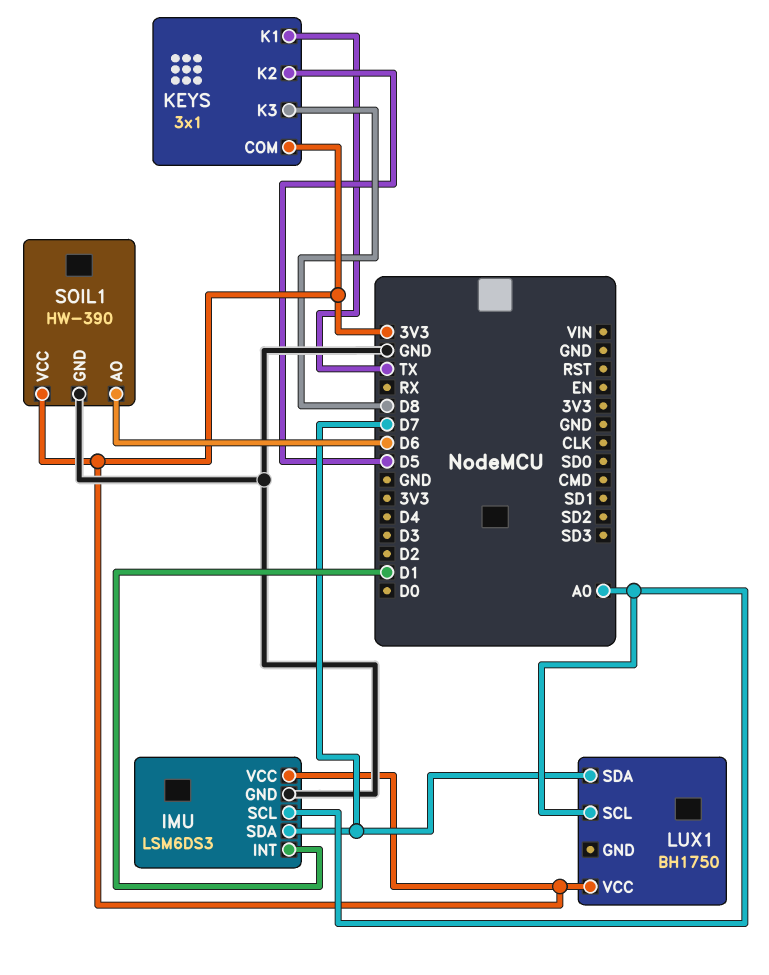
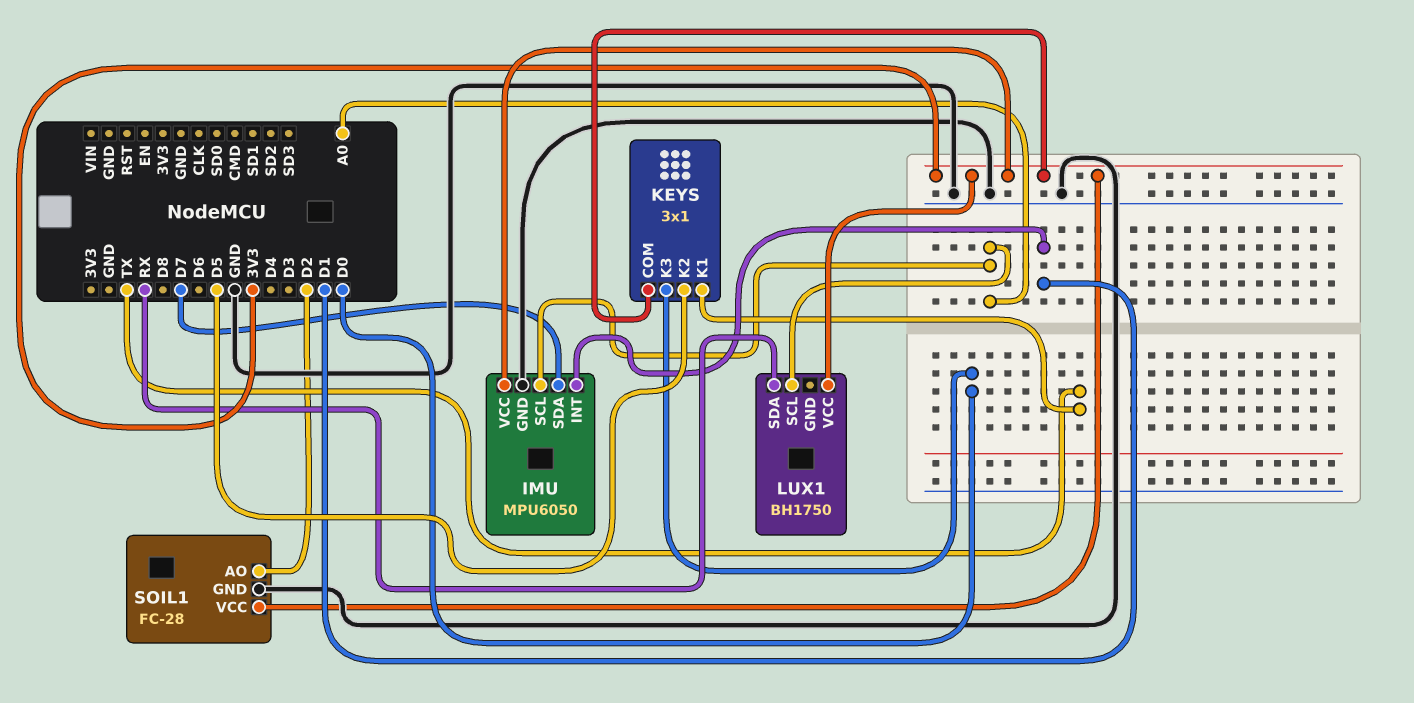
IMU: LSM6DS3 -> MPU6050
KEYS pin K3: D8 -> D0
LUX1 pin SDA: D7 -> RX
SOIL1: HW-390 -> FC-28
SOIL1 pin AO: D6 -> D2

